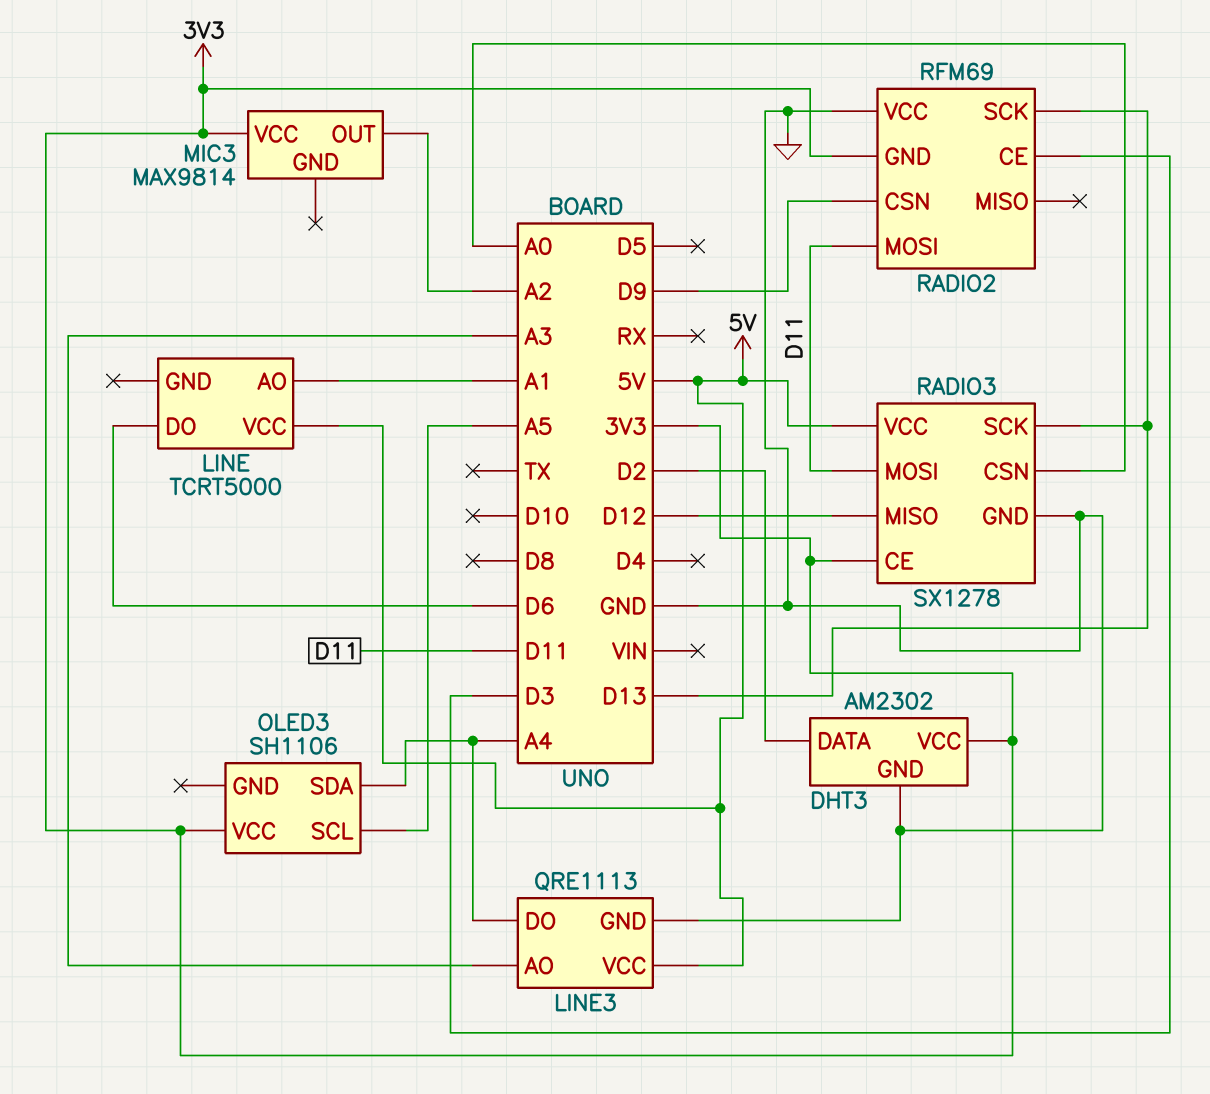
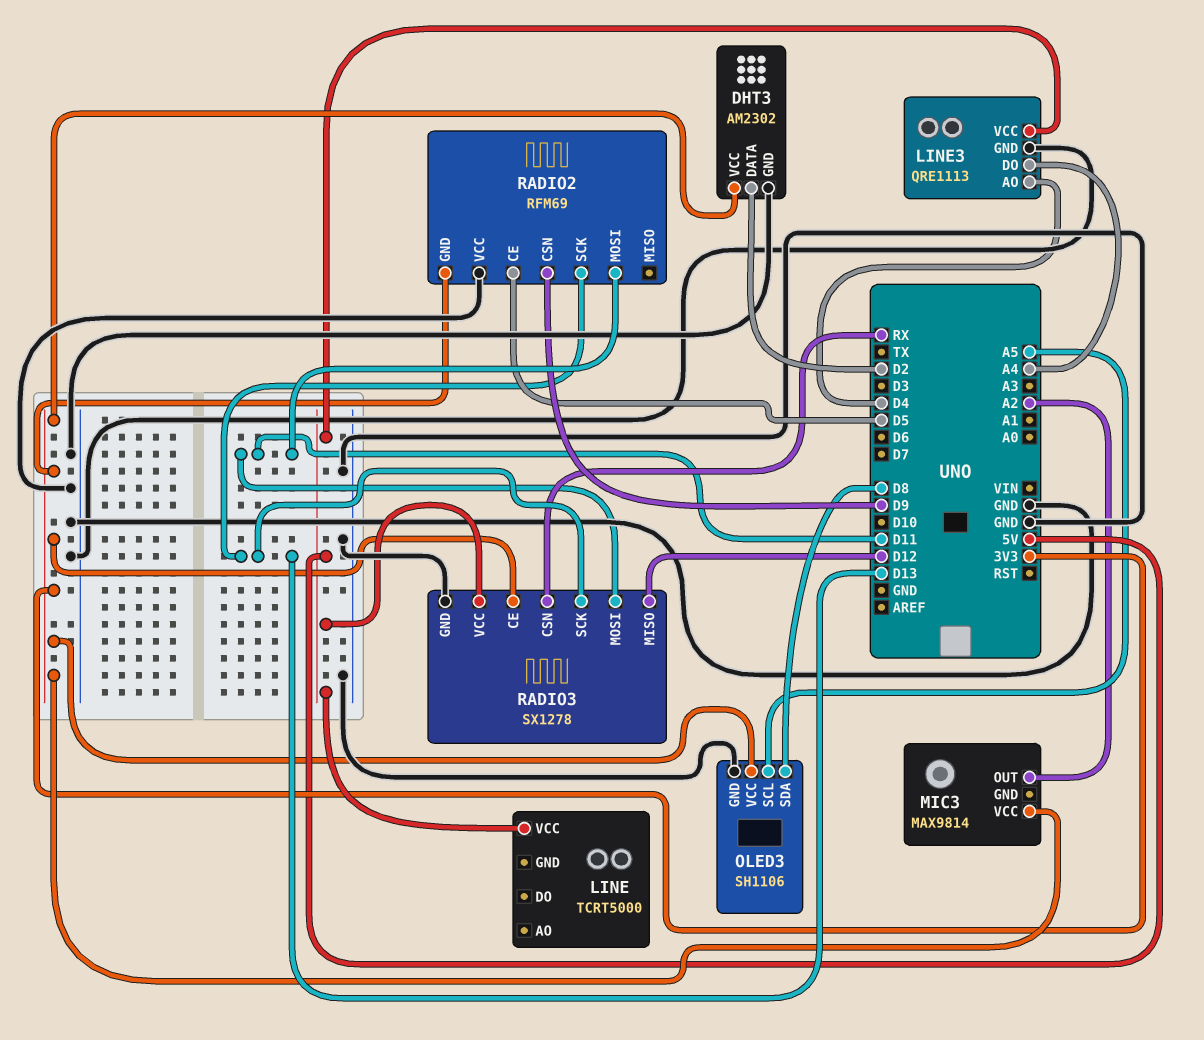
LINE pin AO: A1 -> none
LINE pin DO: D6 -> none
LINE3 pin AO: A3 -> D4
OLED3 pin GND: none -> GND
OLED3 pin SDA: A4 -> D8
RADIO2 pin CE: D3 -> D5
RADIO3 pin CSN: A0 -> RX

